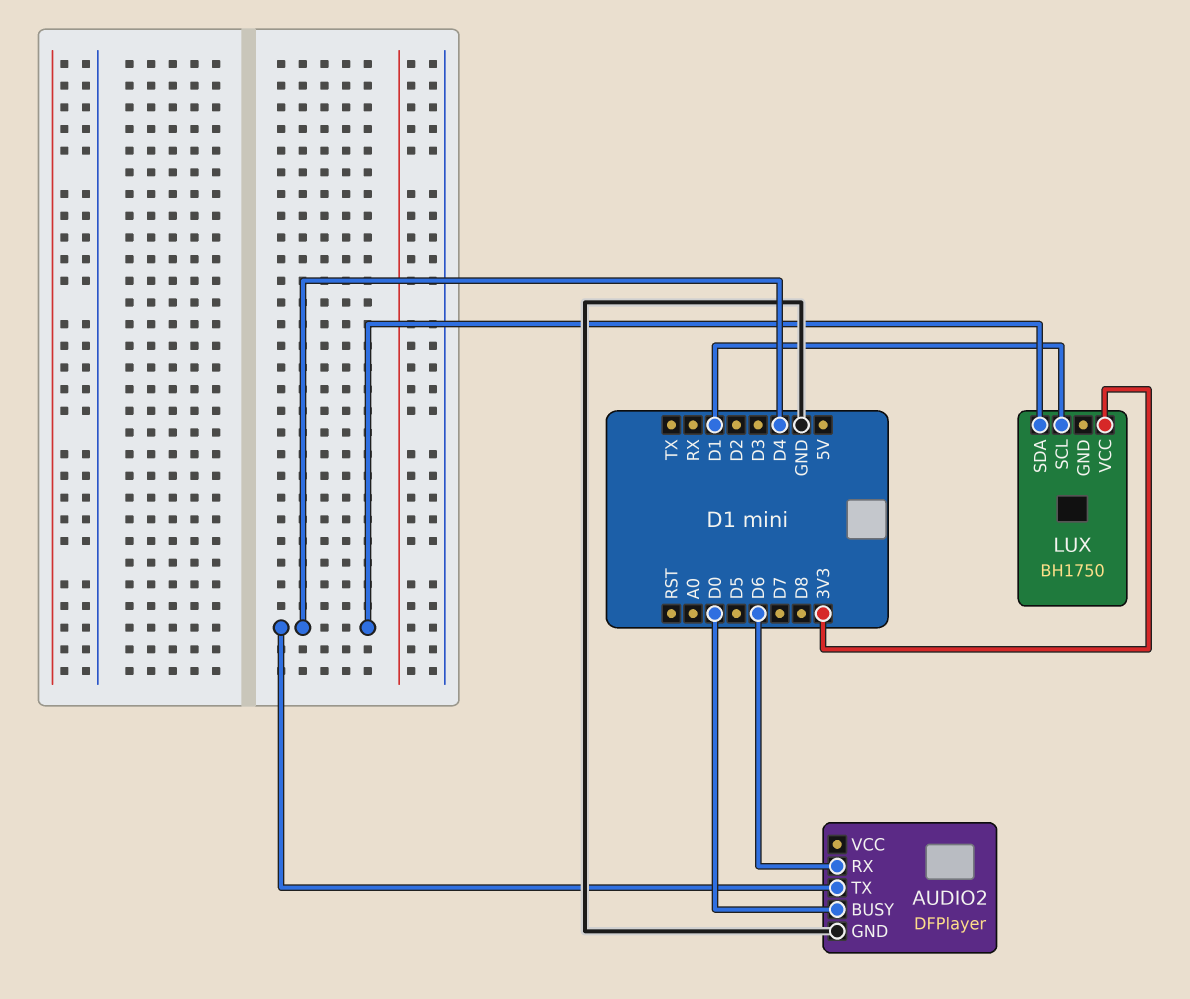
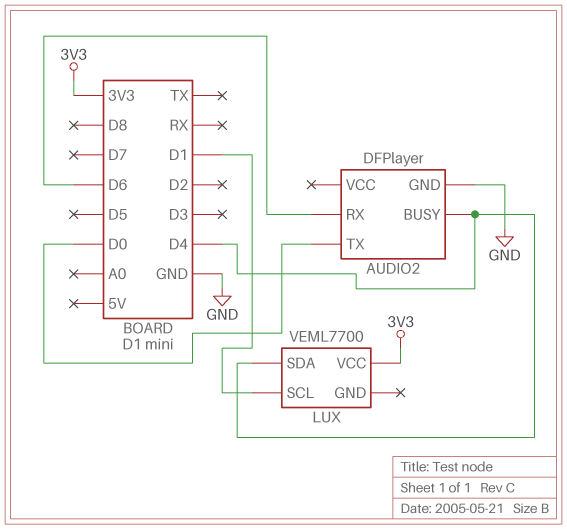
AUDIO2 pin BUSY: D0 -> D4
AUDIO2 pin TX: D4 -> D0
LUX: BH1750 -> VEML7700

